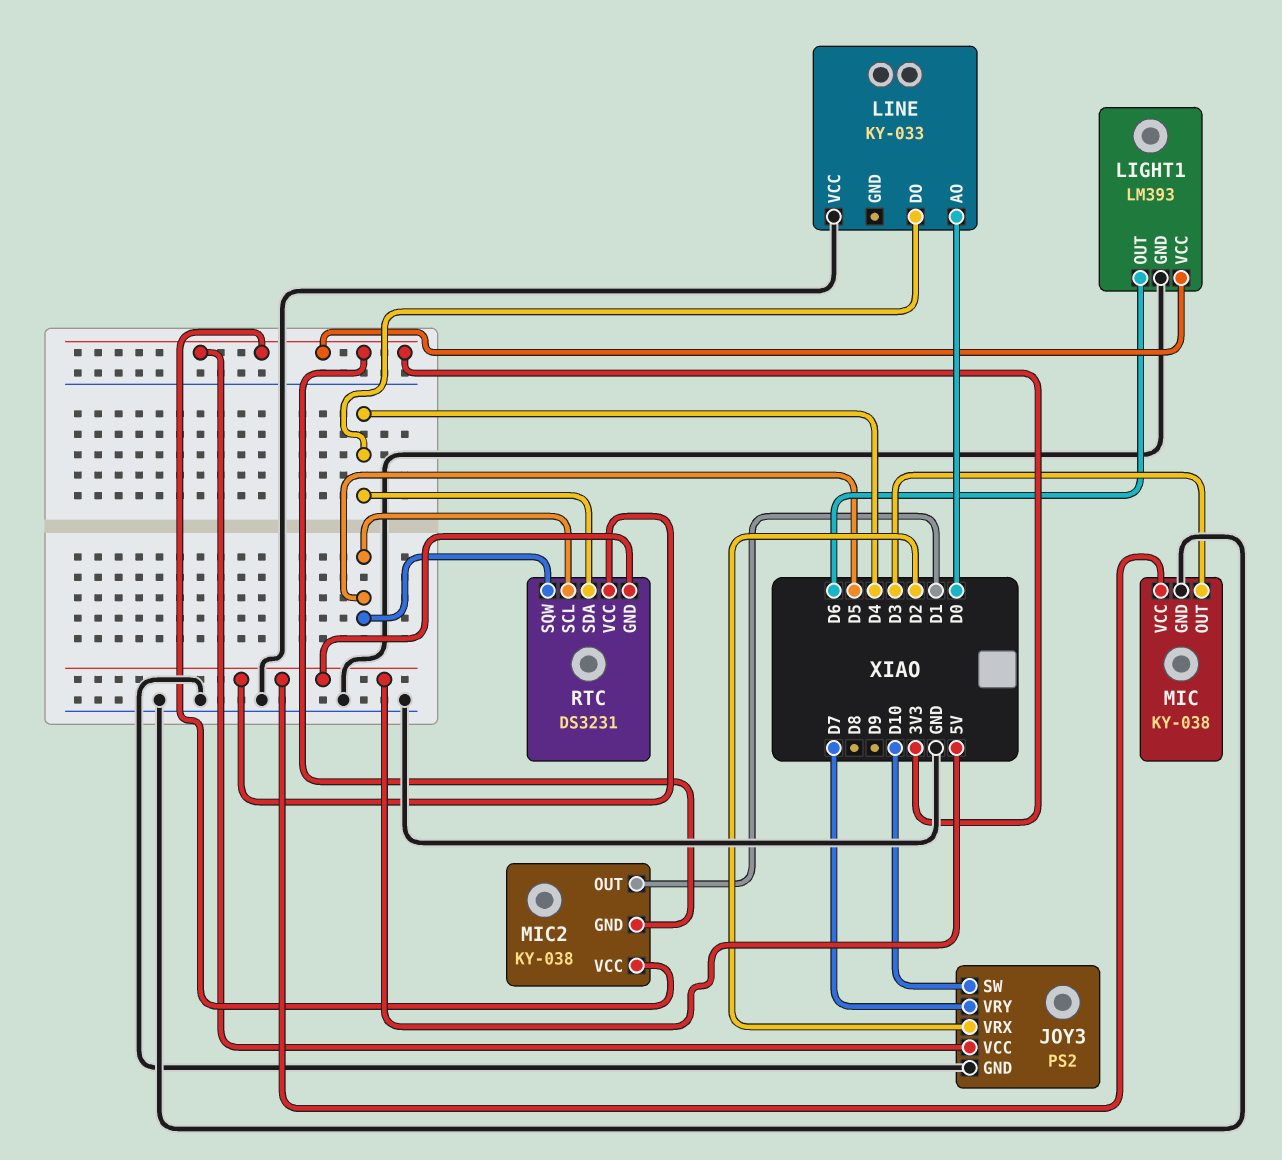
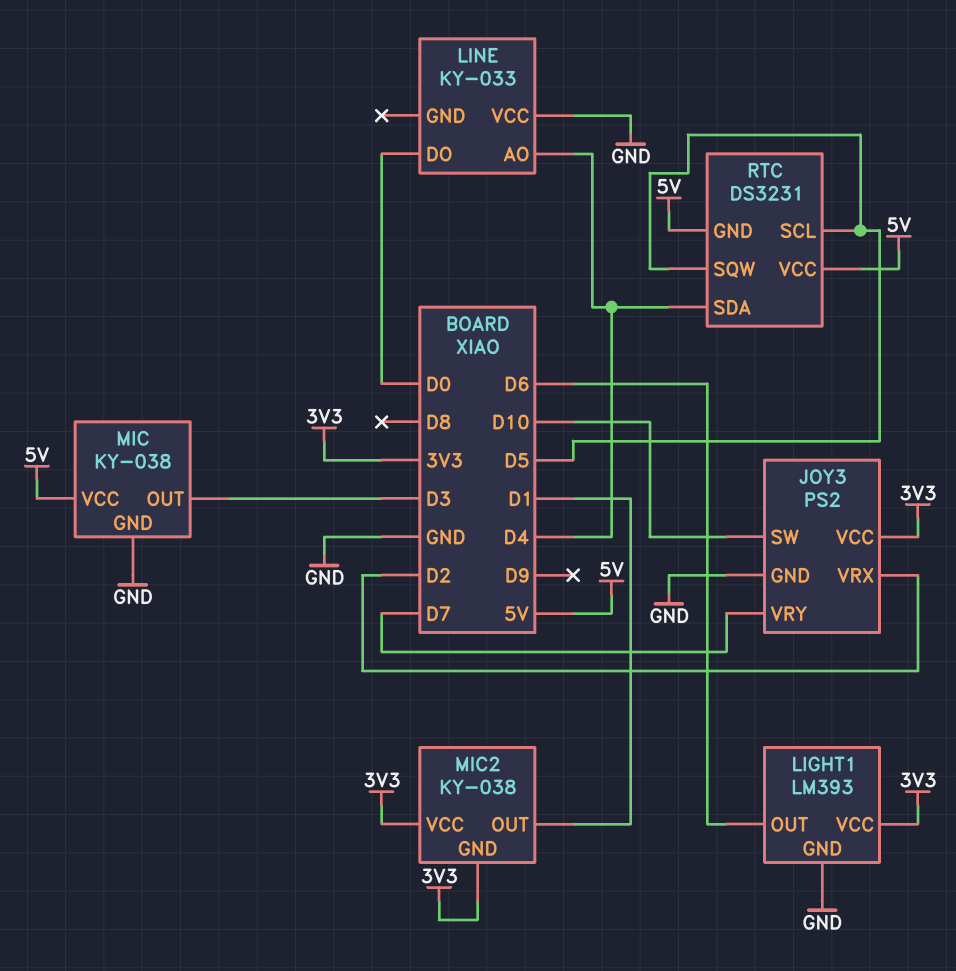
LINE pin AO: D0 -> D4
LINE pin DO: D4 -> D0

